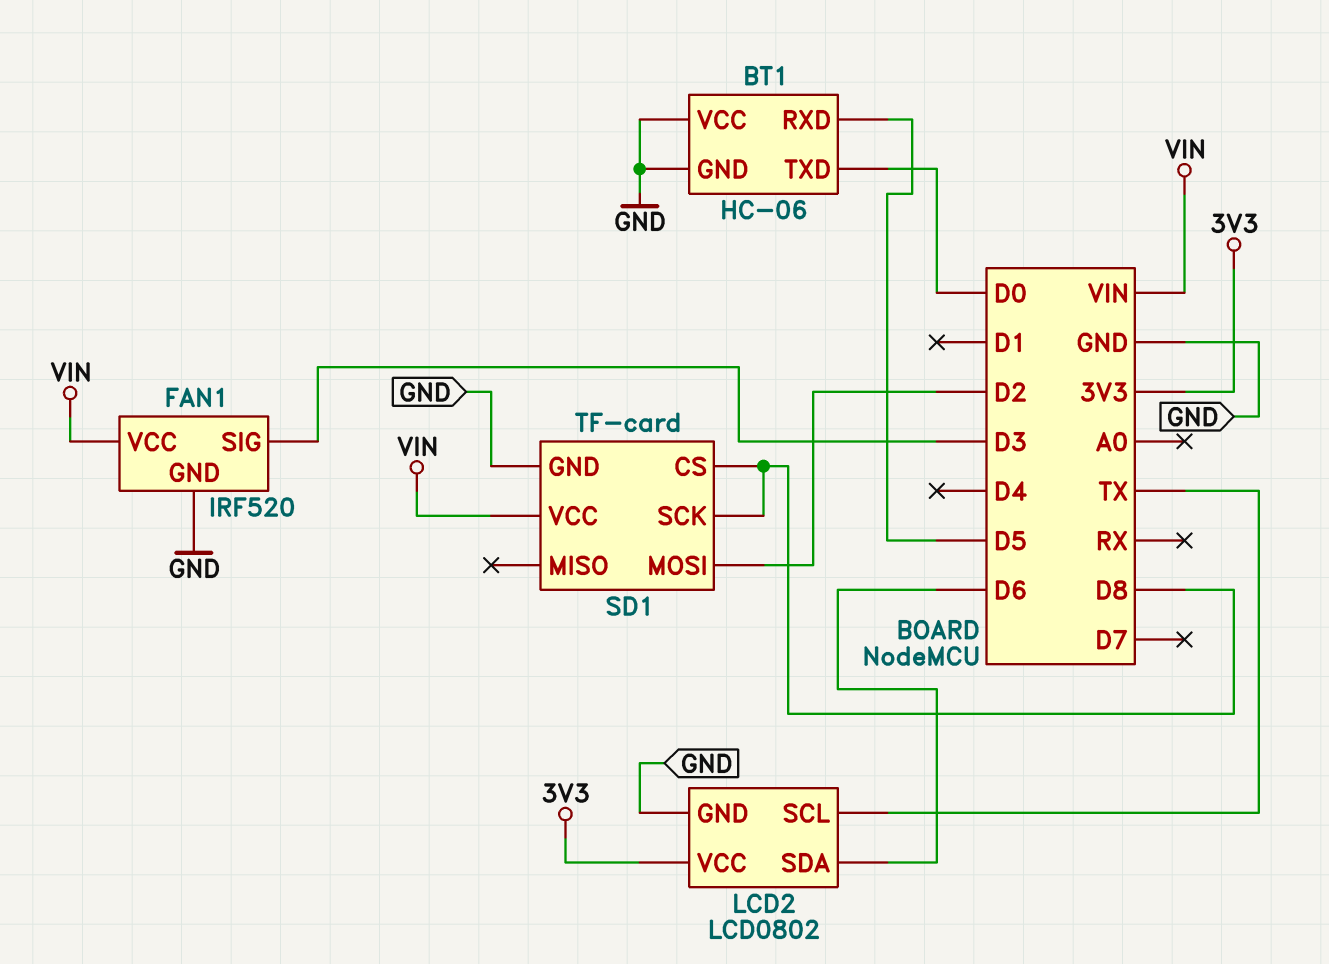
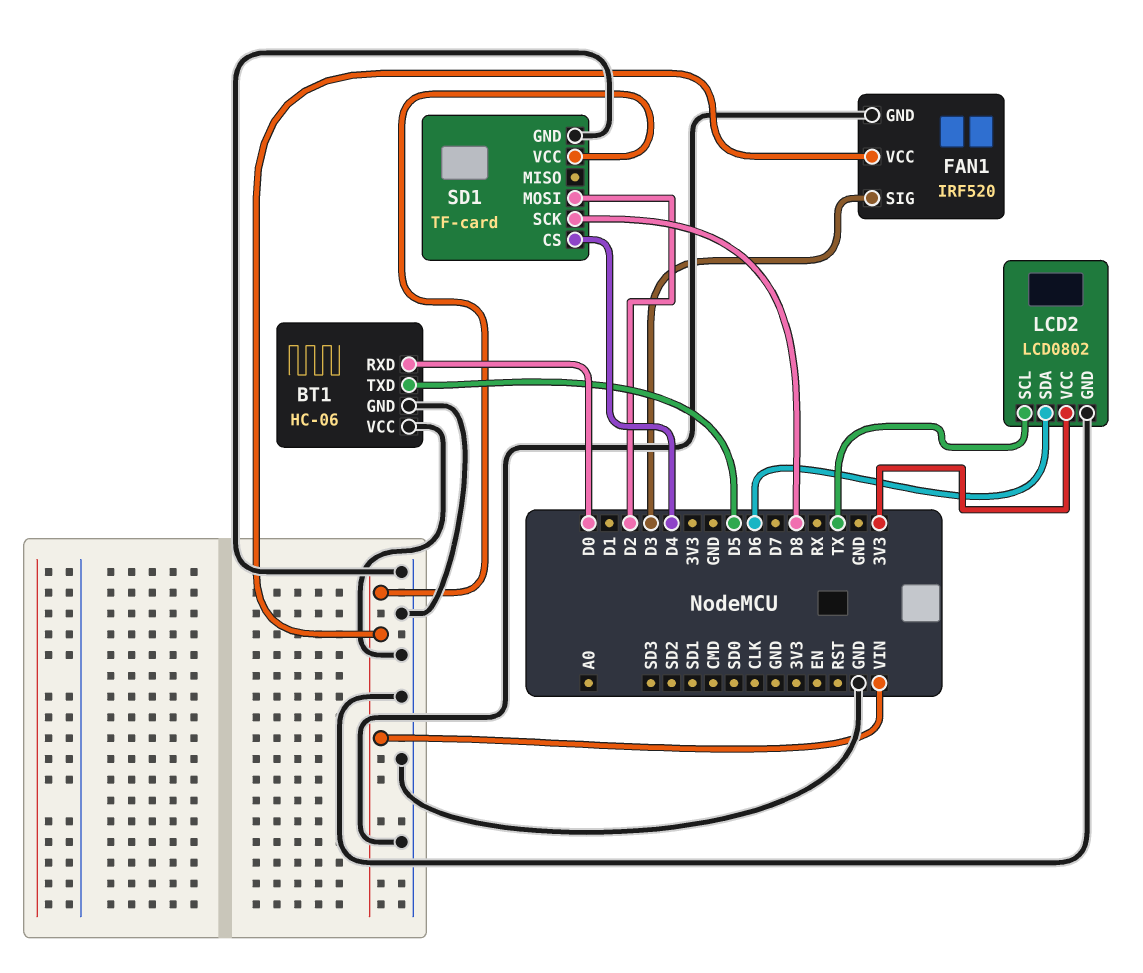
BT1 pin RXD: D5 -> D0
BT1 pin TXD: D0 -> D5
SD1 pin CS: D8 -> D4

